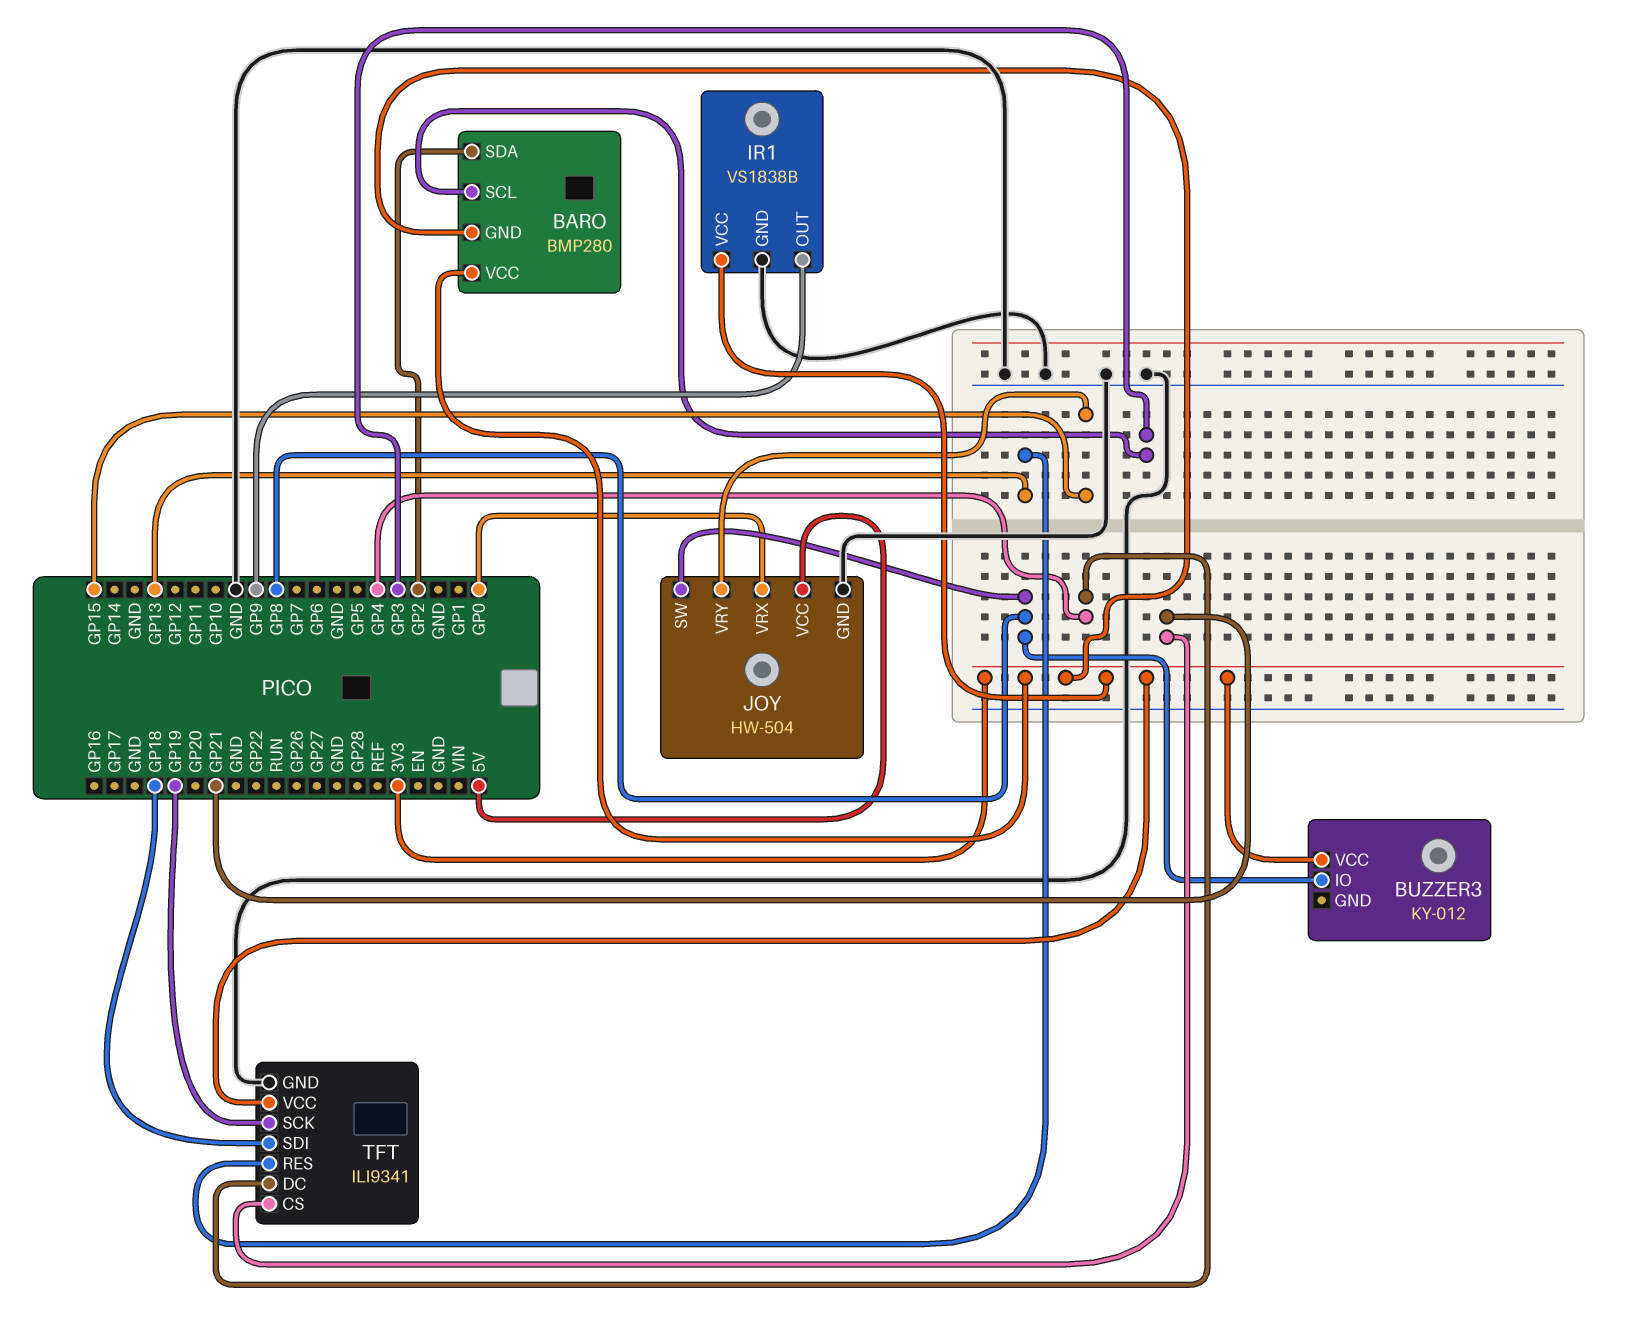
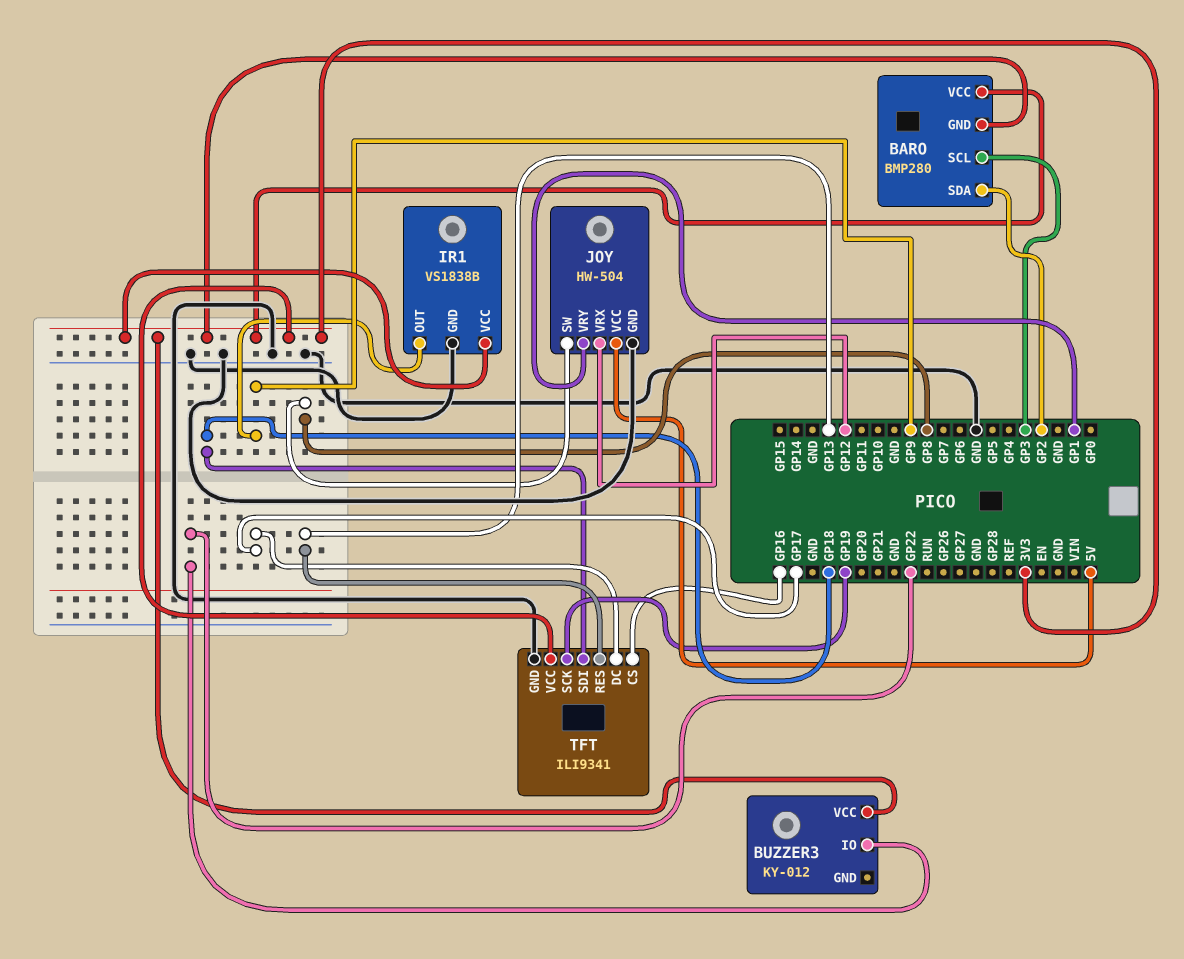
BUZZER3 pin IO: GP8 -> GP22
JOY pin VRX: GP0 -> GP12
JOY pin VRY: GP15 -> GP1
TFT pin CS: GP21 -> GP16
TFT pin DC: GP4 -> GP17

